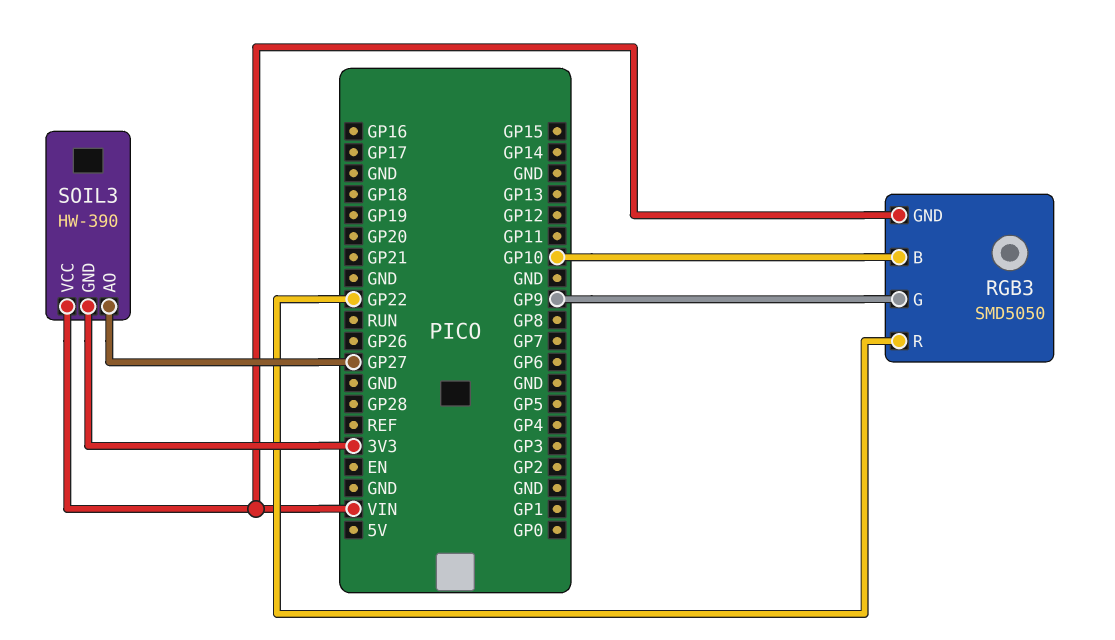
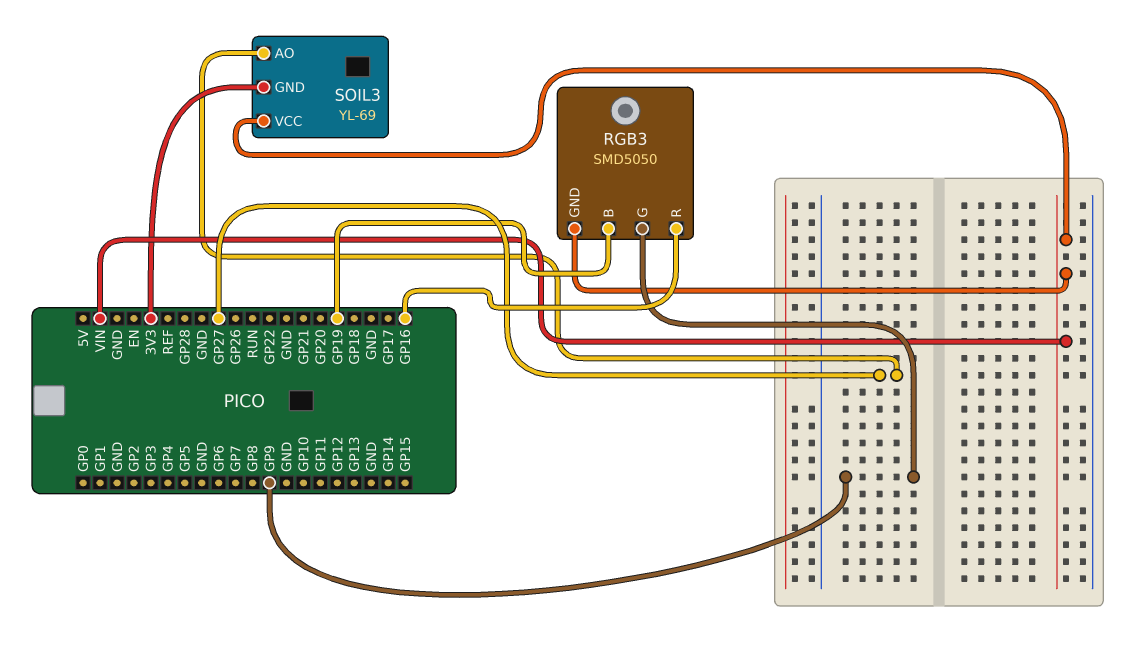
RGB3 pin B: GP10 -> GP19
RGB3 pin R: GP22 -> GP16
SOIL3: HW-390 -> YL-69

